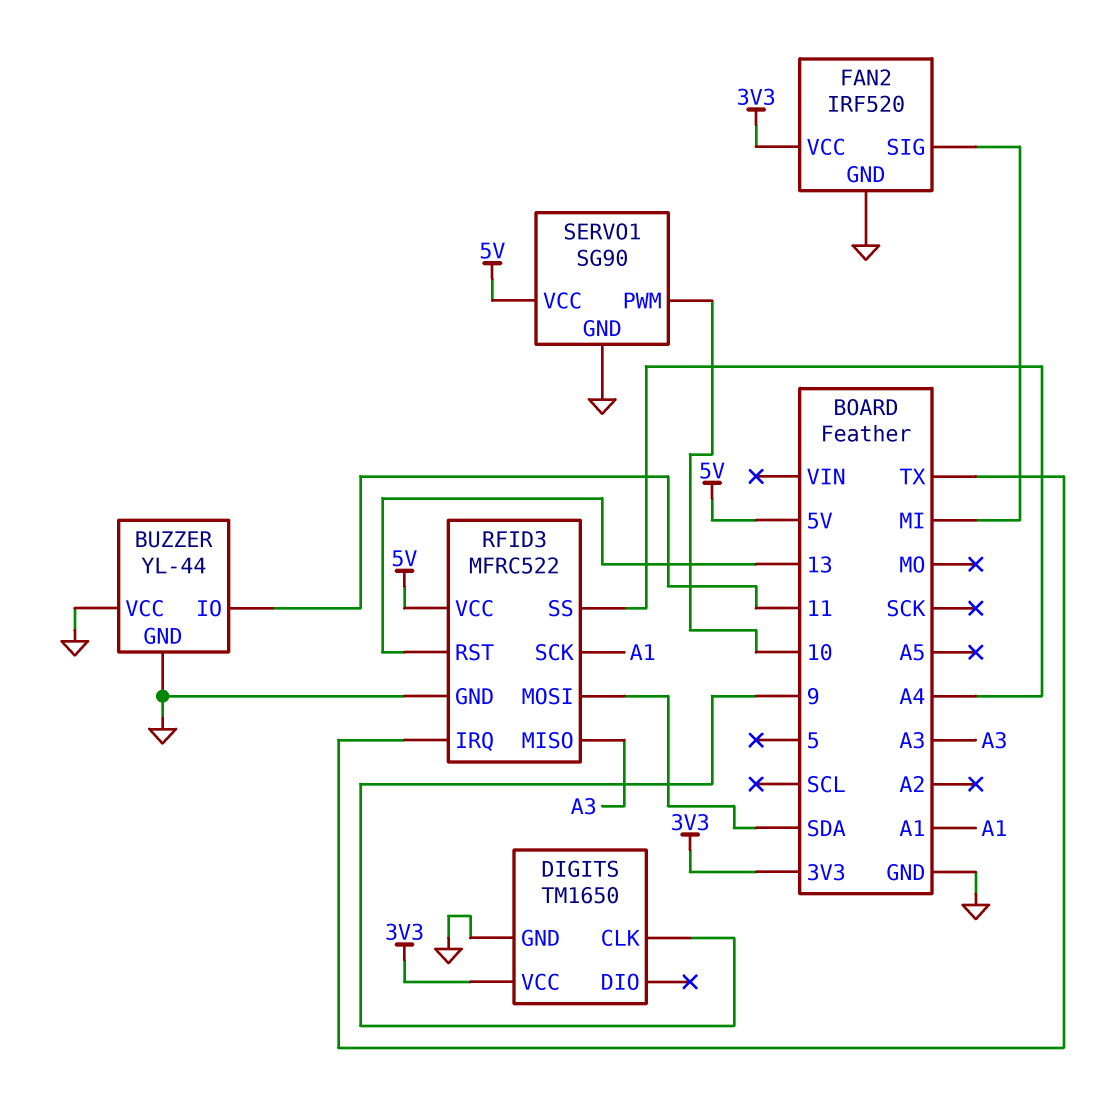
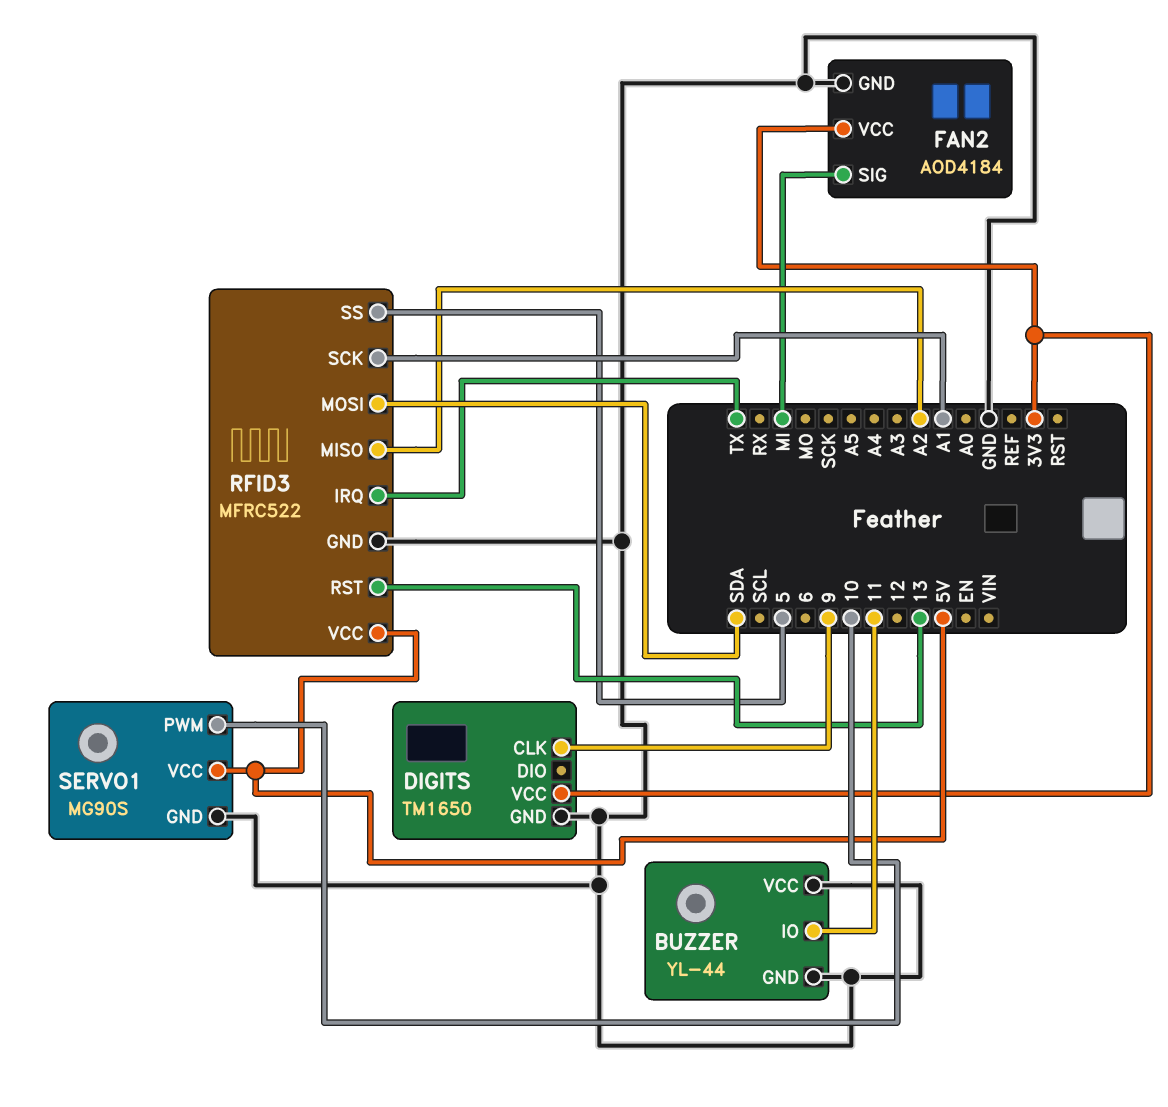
FAN2: IRF520 -> AOD4184
RFID3 pin MISO: A3 -> A2
RFID3 pin SS: A4 -> 5
SERVO1: SG90 -> MG90S

